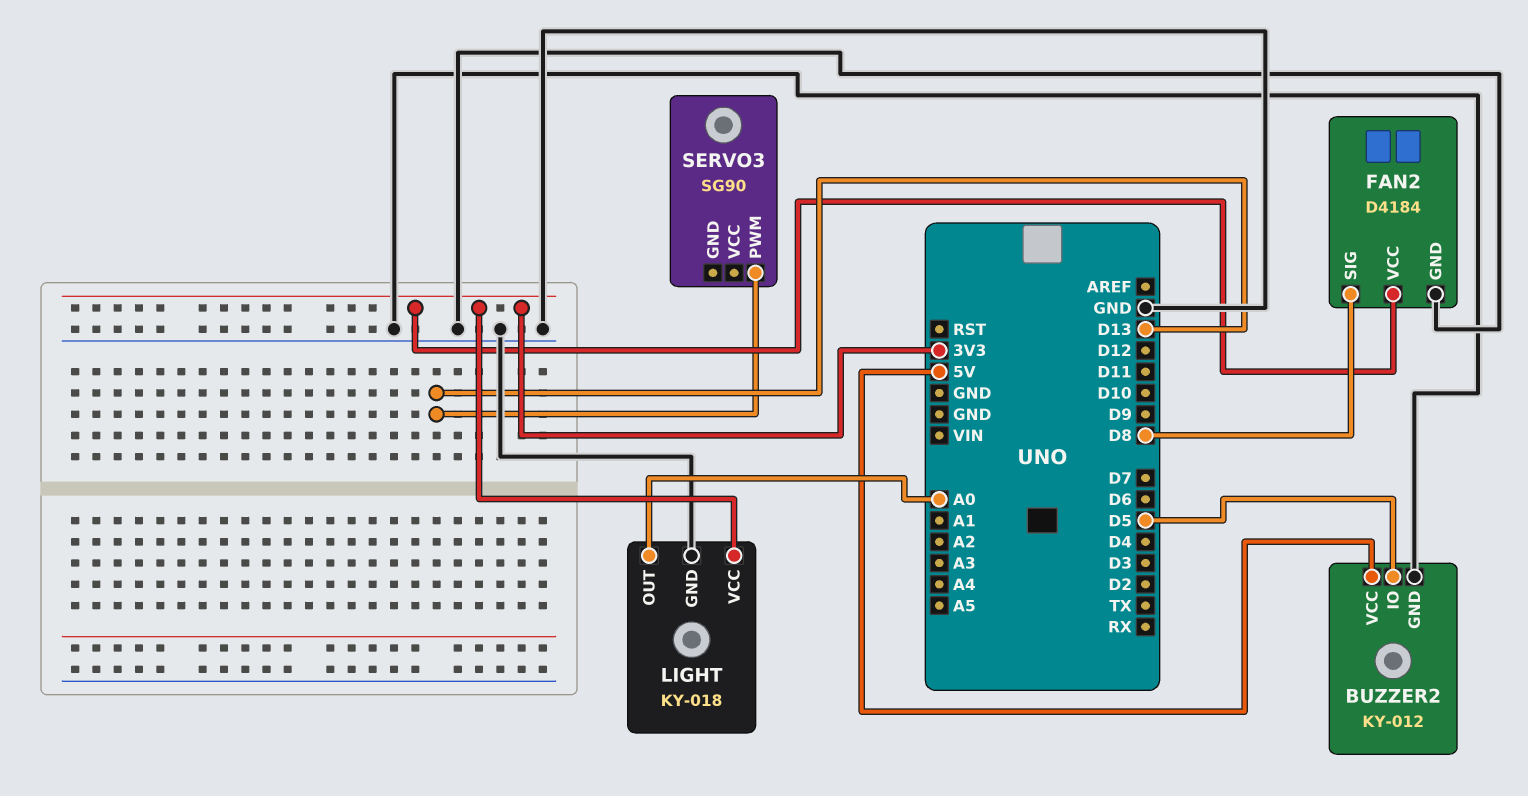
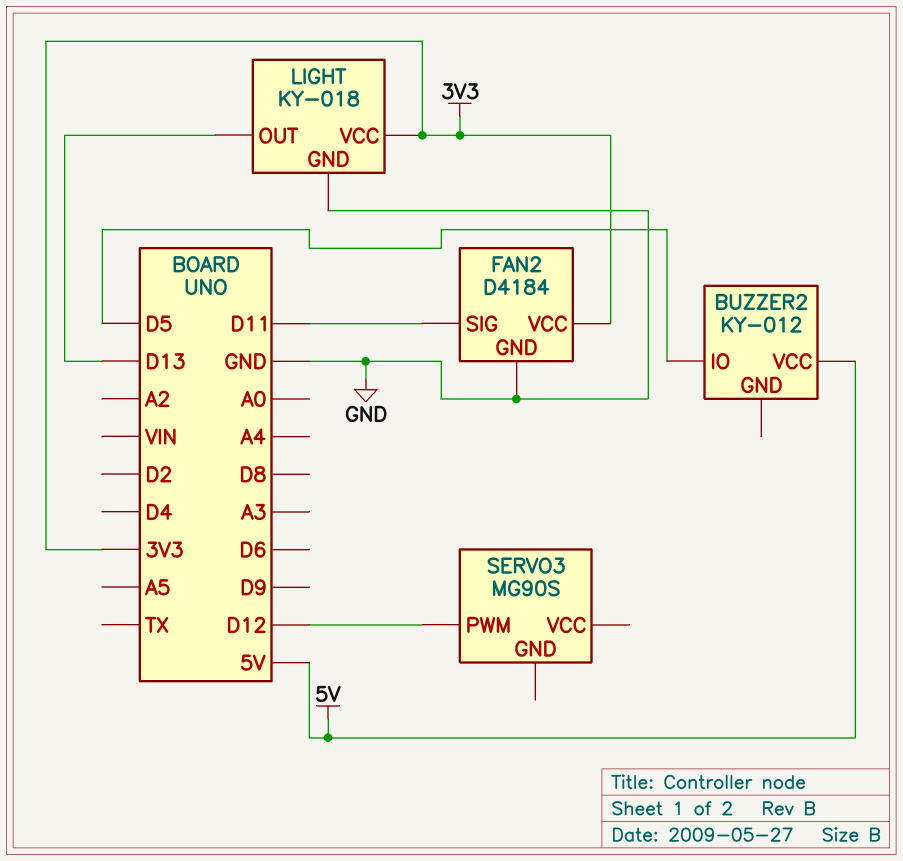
BUZZER2 pin GND: GND -> none
FAN2 pin SIG: D8 -> D11
LIGHT pin OUT: A0 -> D13
SERVO3: SG90 -> MG90S
SERVO3 pin PWM: D13 -> D12

